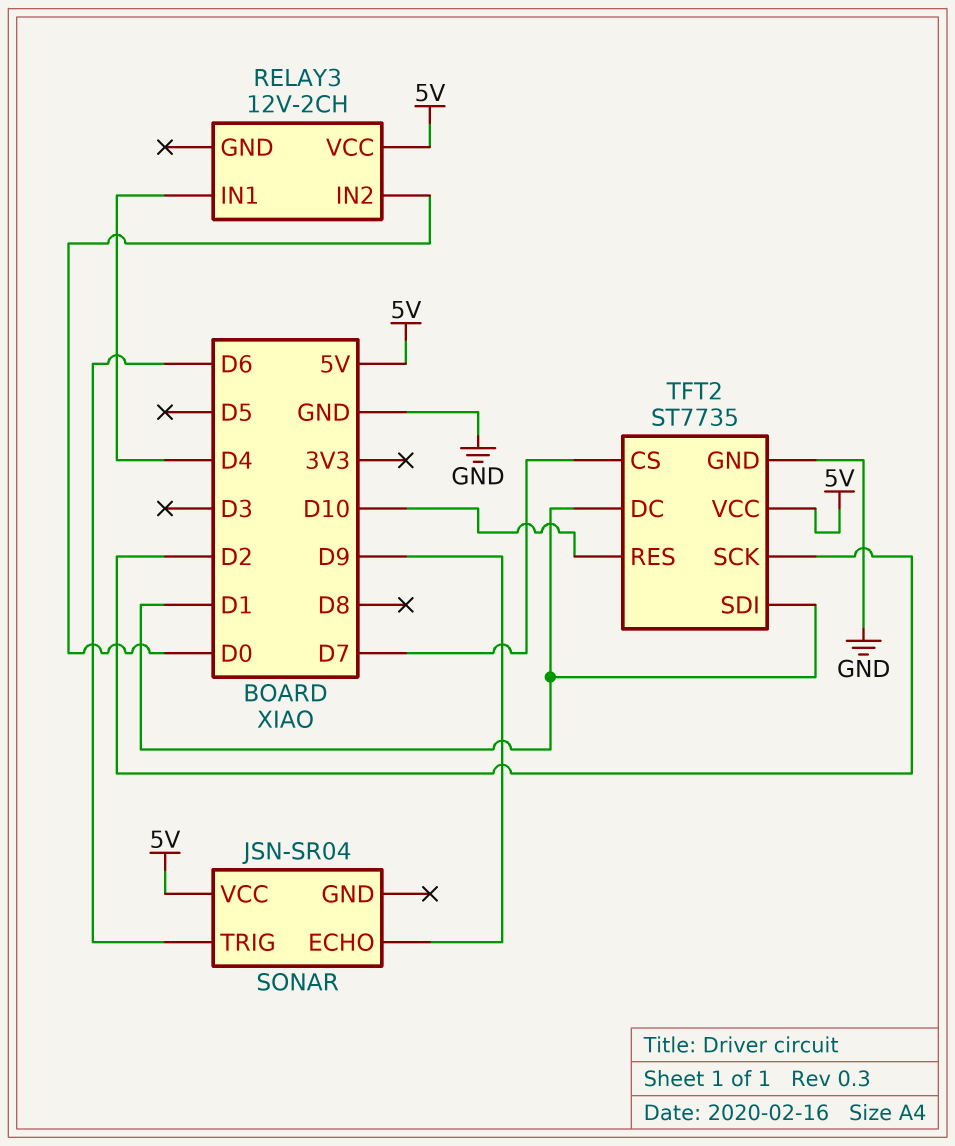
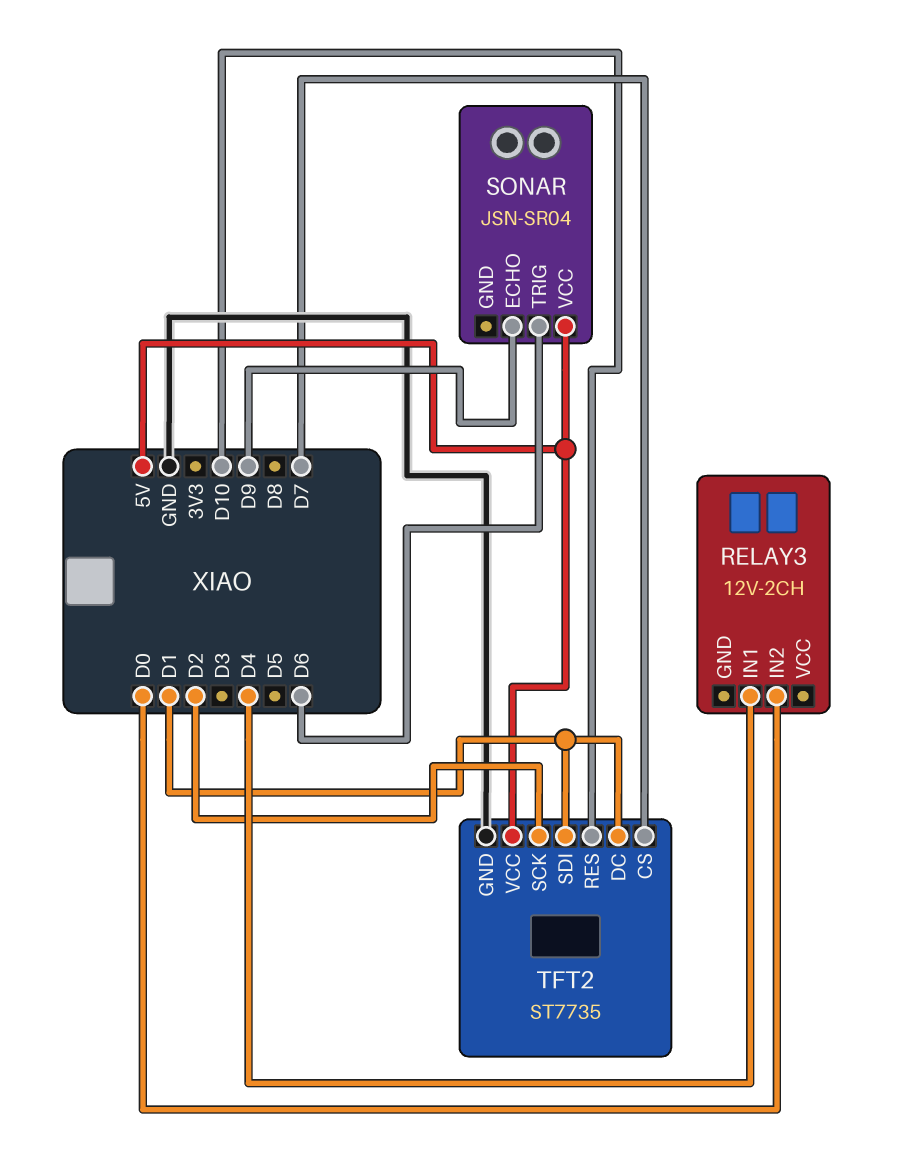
RELAY3 pin VCC: 5V -> none

